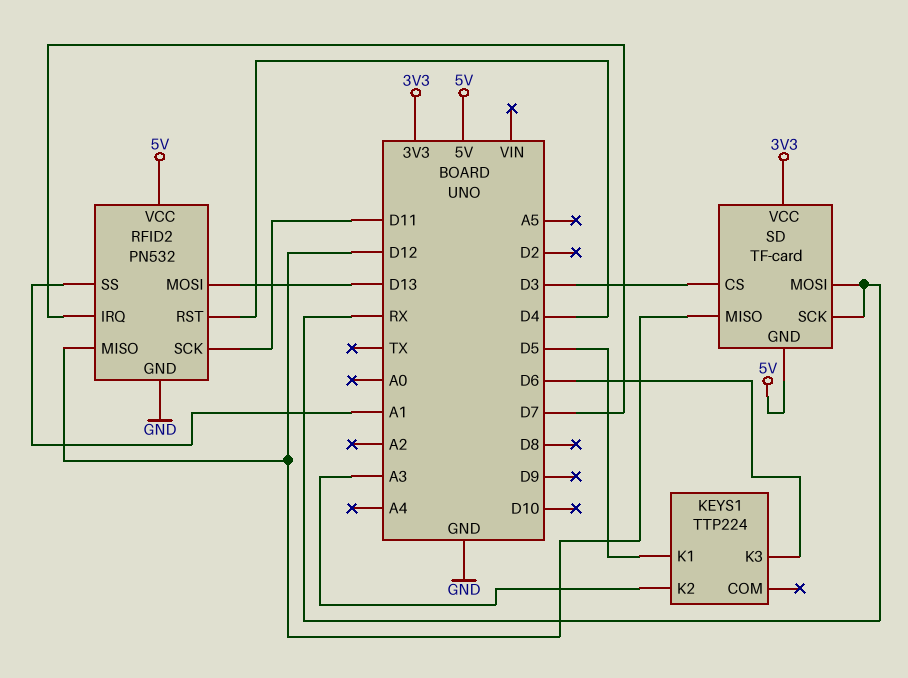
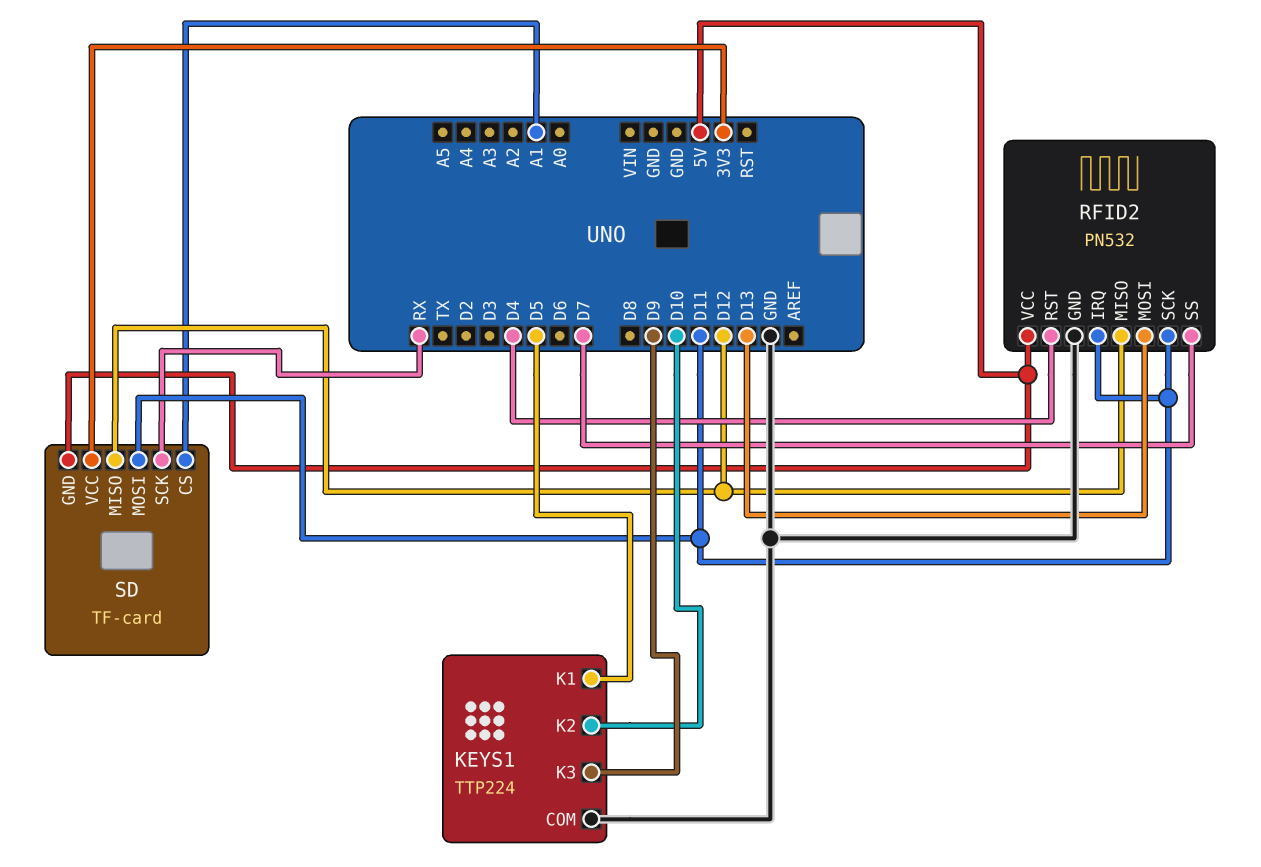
KEYS1 pin COM: none -> GND
KEYS1 pin K2: A3 -> D10
KEYS1 pin K3: D6 -> D9
RFID2 pin IRQ: D7 -> D11
RFID2 pin SS: A1 -> D7
SD pin CS: D3 -> A1
SD pin MOSI: RX -> D11

